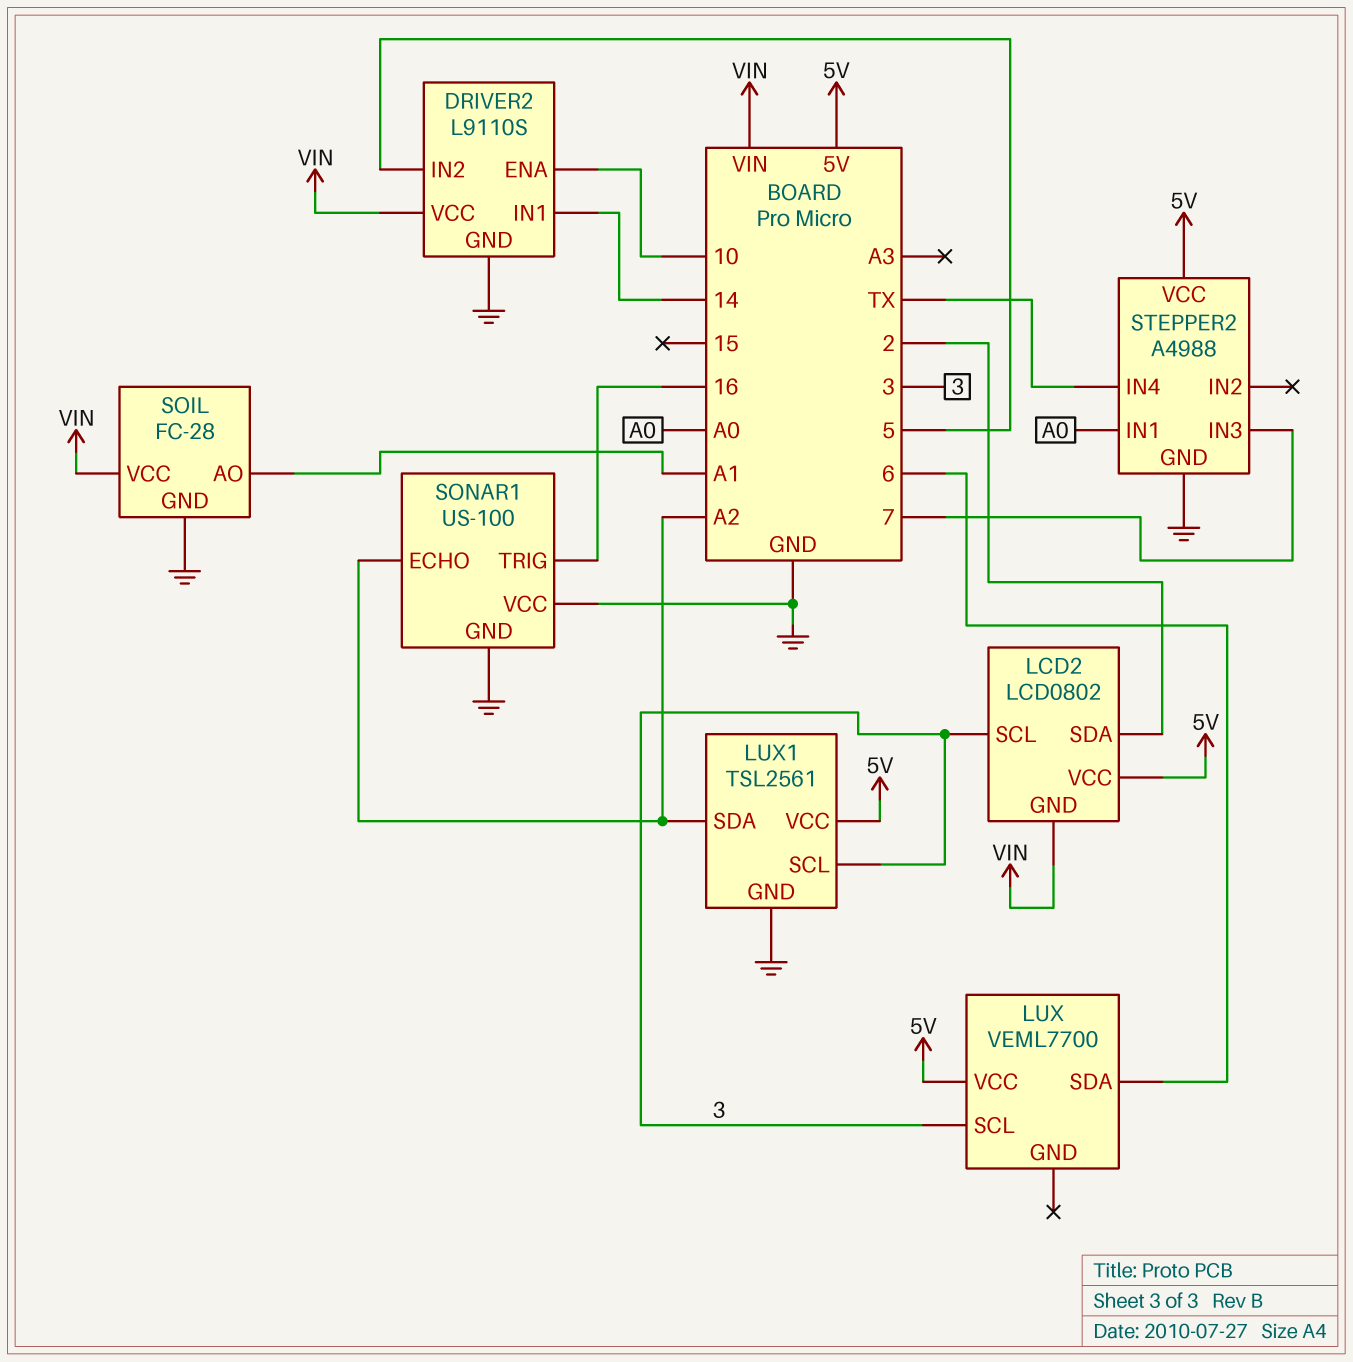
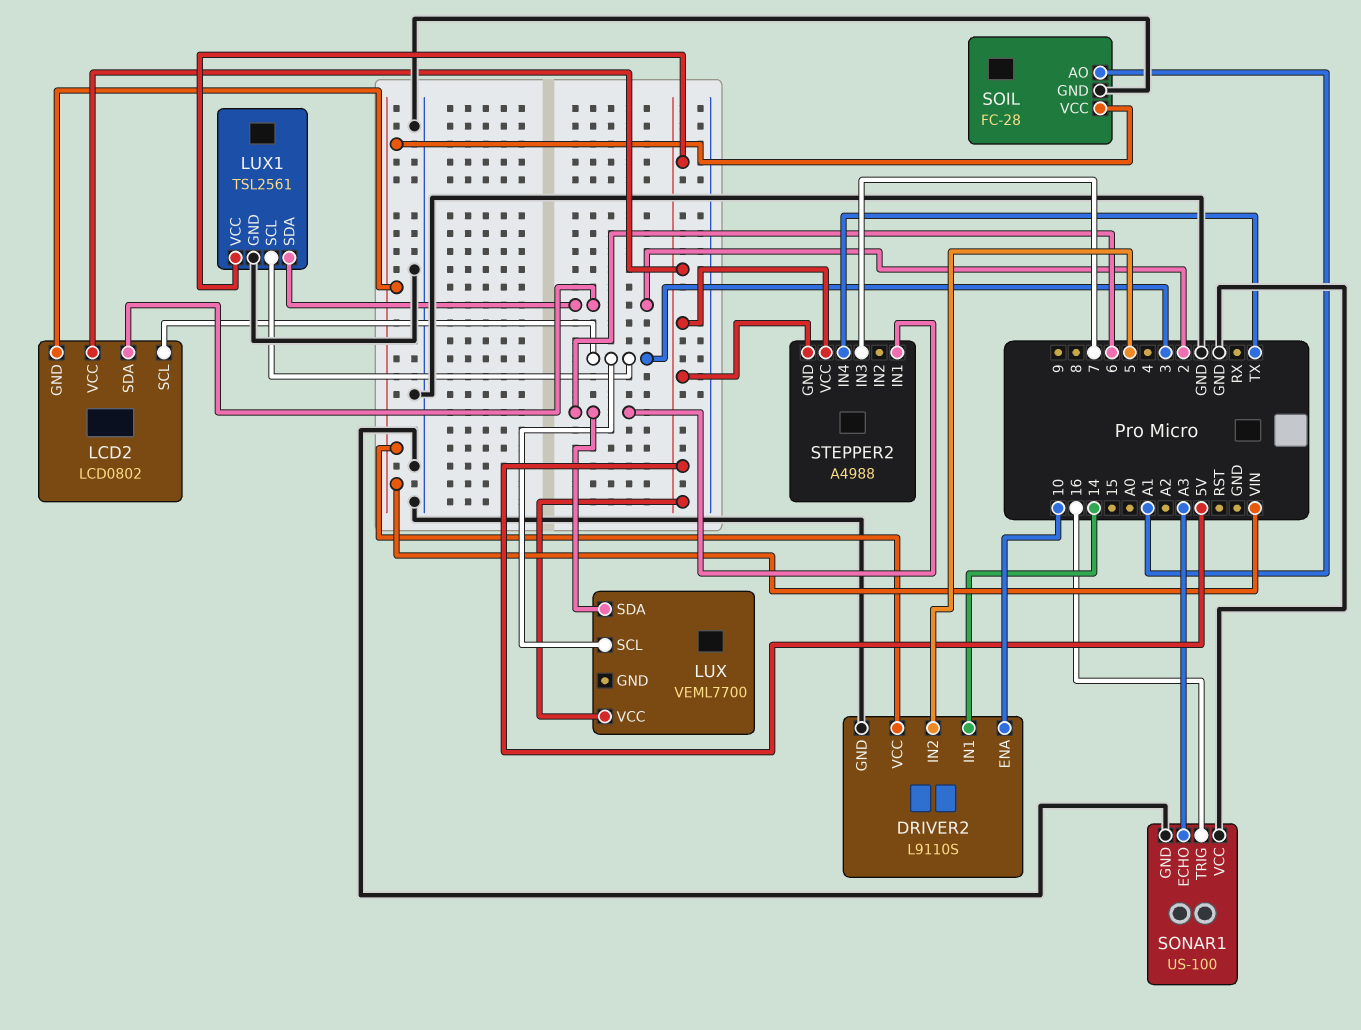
LUX1 pin SDA: A2 -> 2
SONAR1 pin ECHO: A2 -> A3
STEPPER2 pin GND: GND -> 5V
STEPPER2 pin IN1: A0 -> 6

